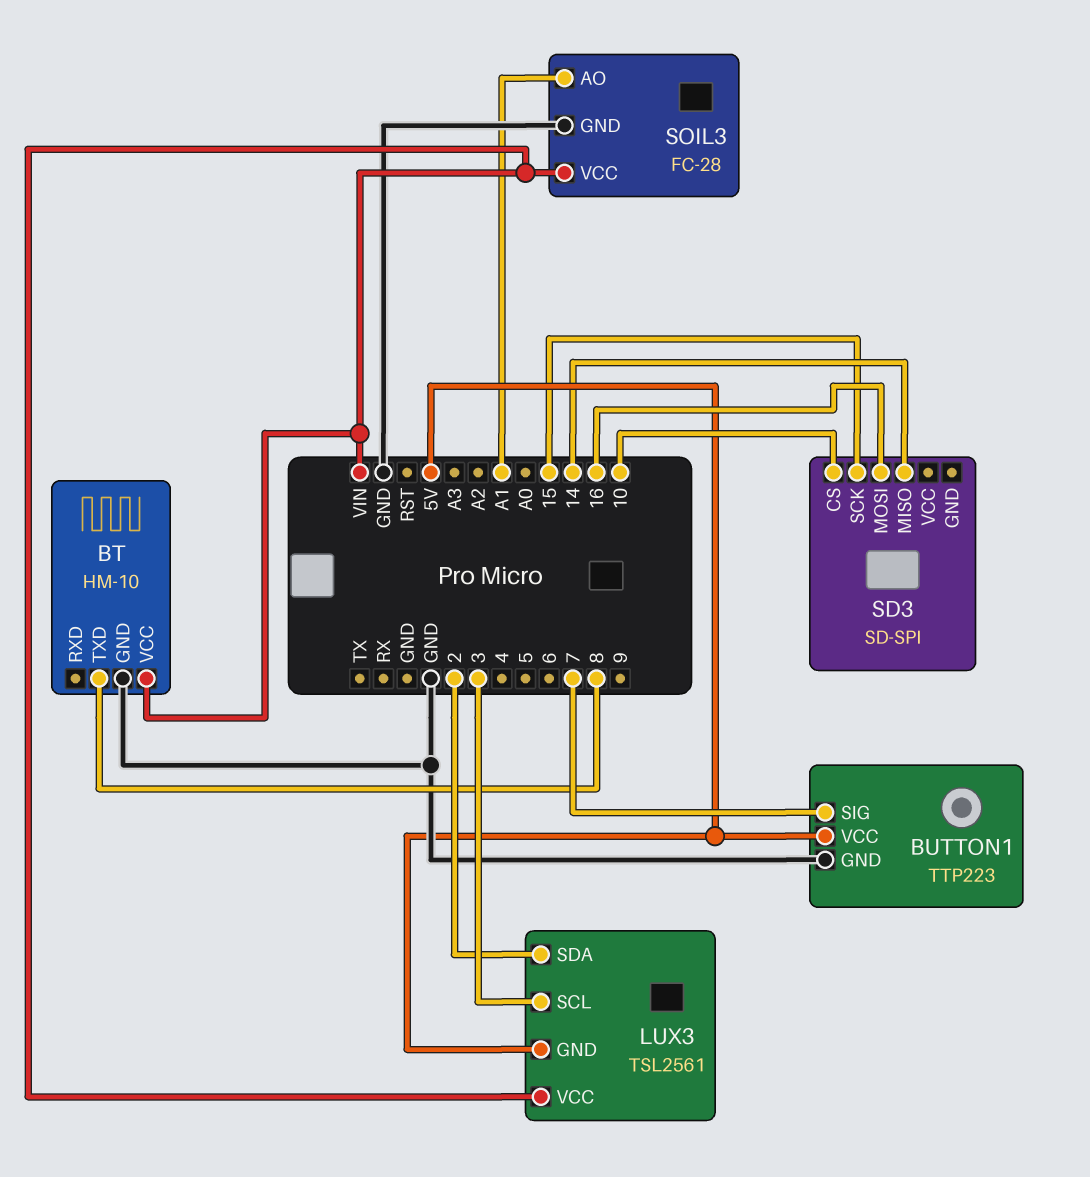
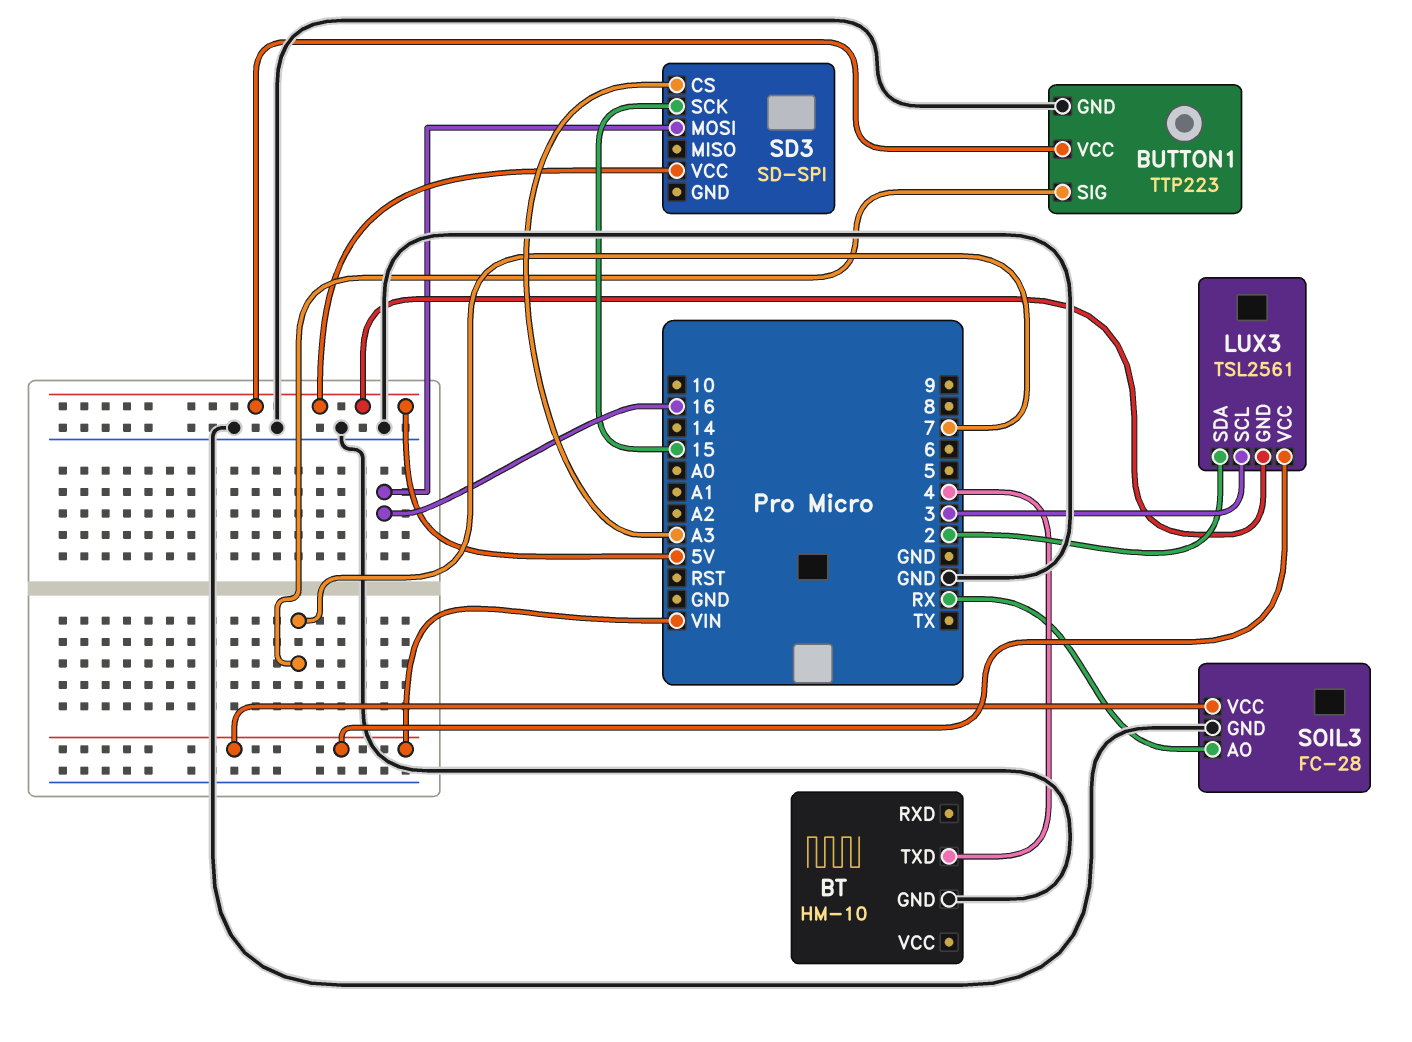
BT pin TXD: 8 -> 4
BT pin VCC: VIN -> none
SD3 pin CS: 10 -> A3
SD3 pin MISO: 14 -> none
SD3 pin VCC: none -> 5V
SOIL3 pin AO: A1 -> RX

